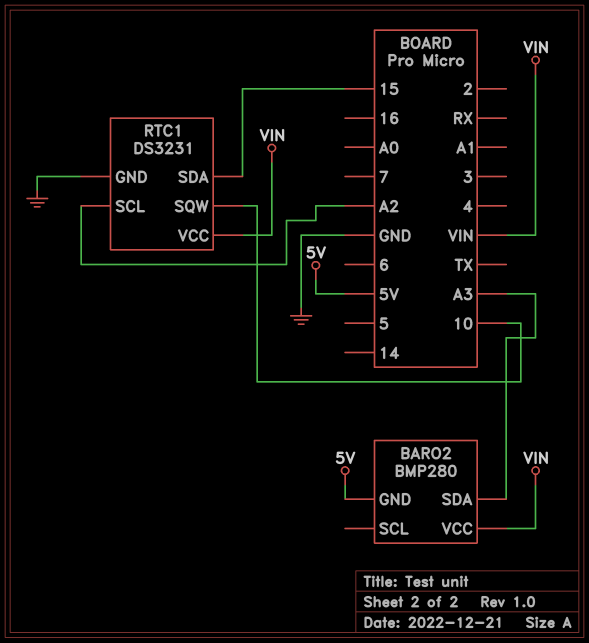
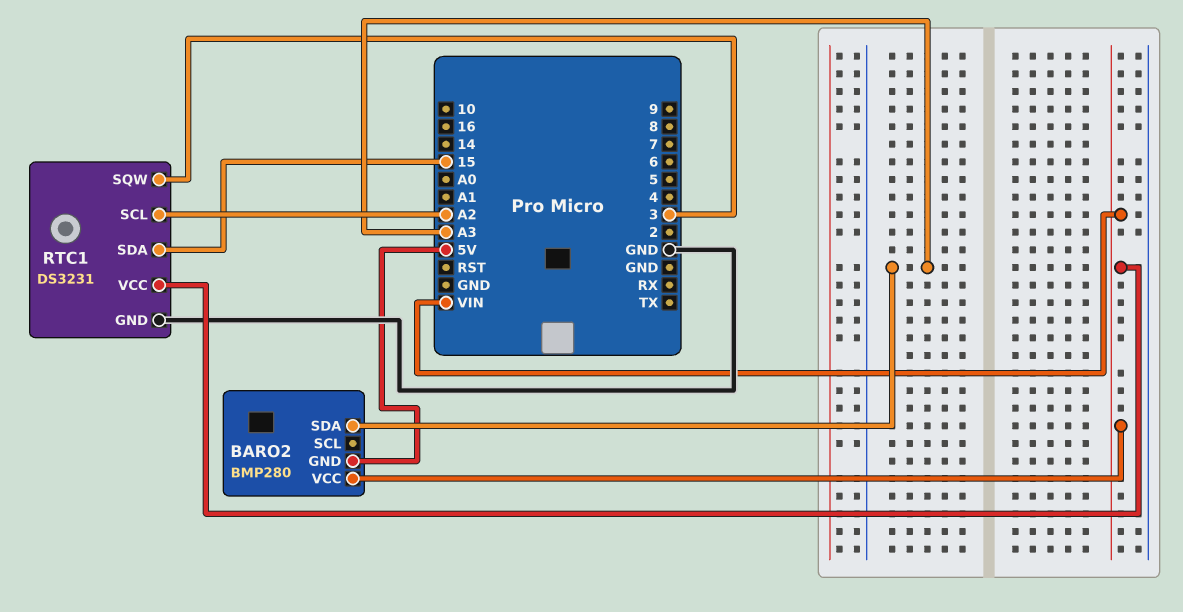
RTC1 pin SQW: 10 -> 3

